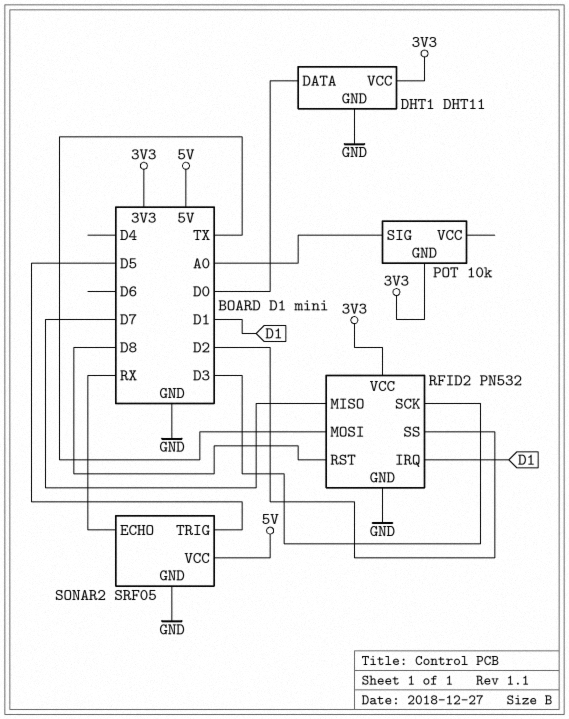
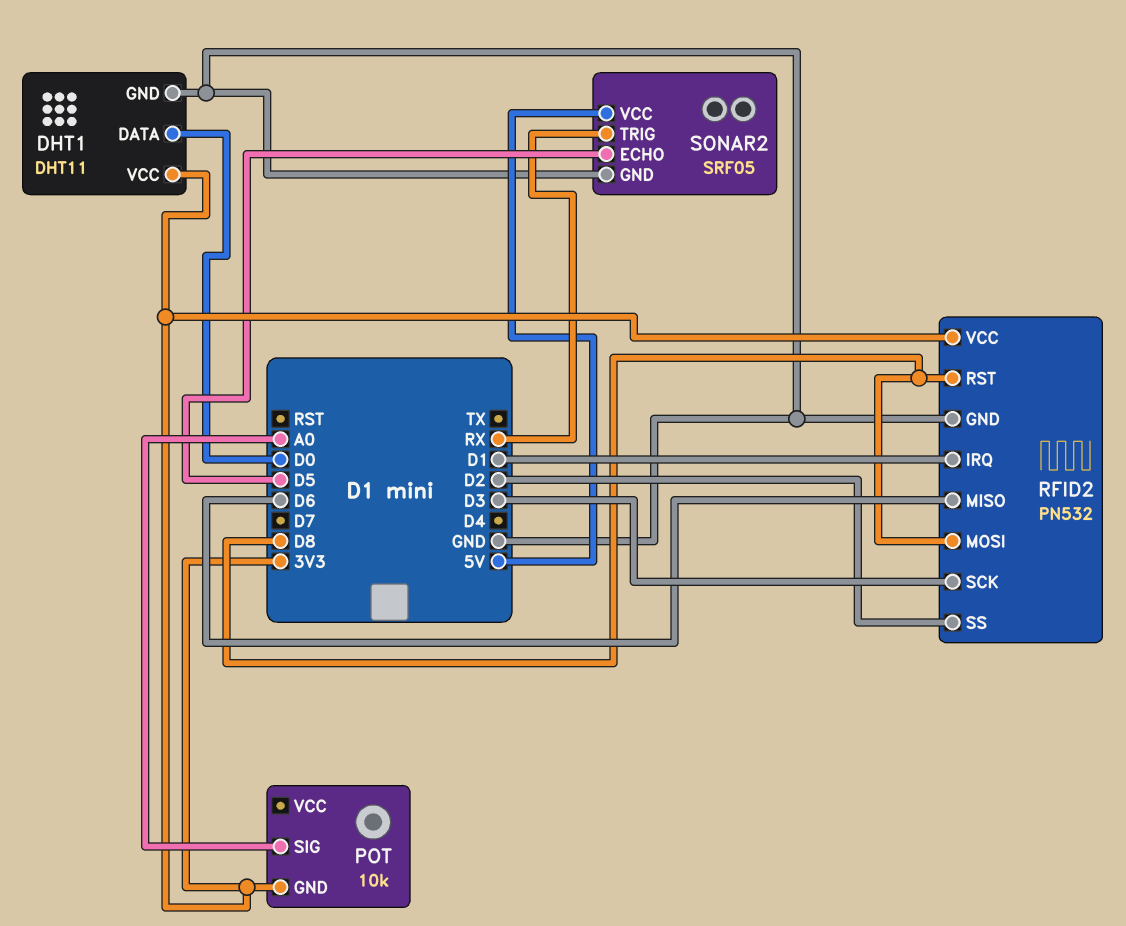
RFID2 pin MISO: D7 -> D6
RFID2 pin MOSI: TX -> D8
SONAR2 pin ECHO: RX -> D5
SONAR2 pin TRIG: D5 -> RX

